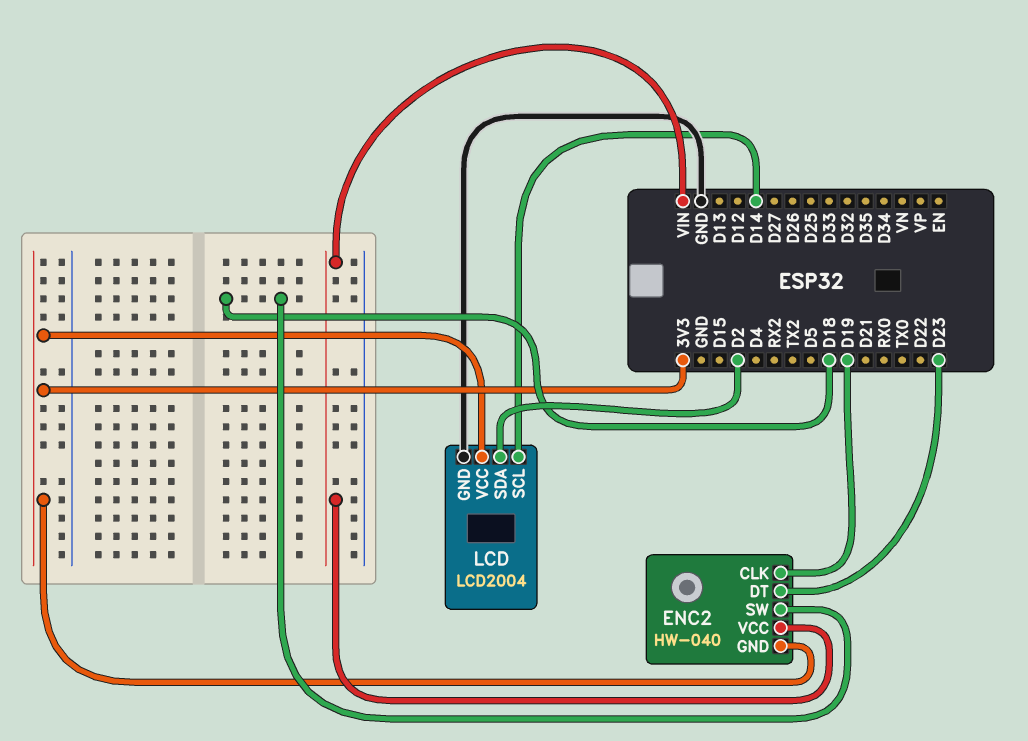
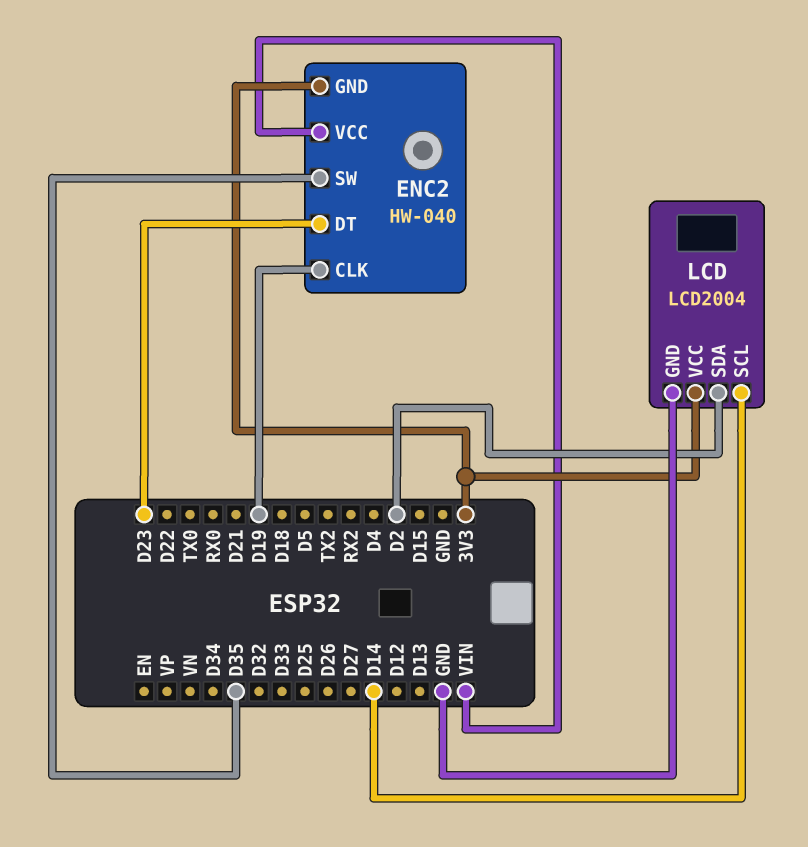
ENC2 pin SW: D18 -> D35

